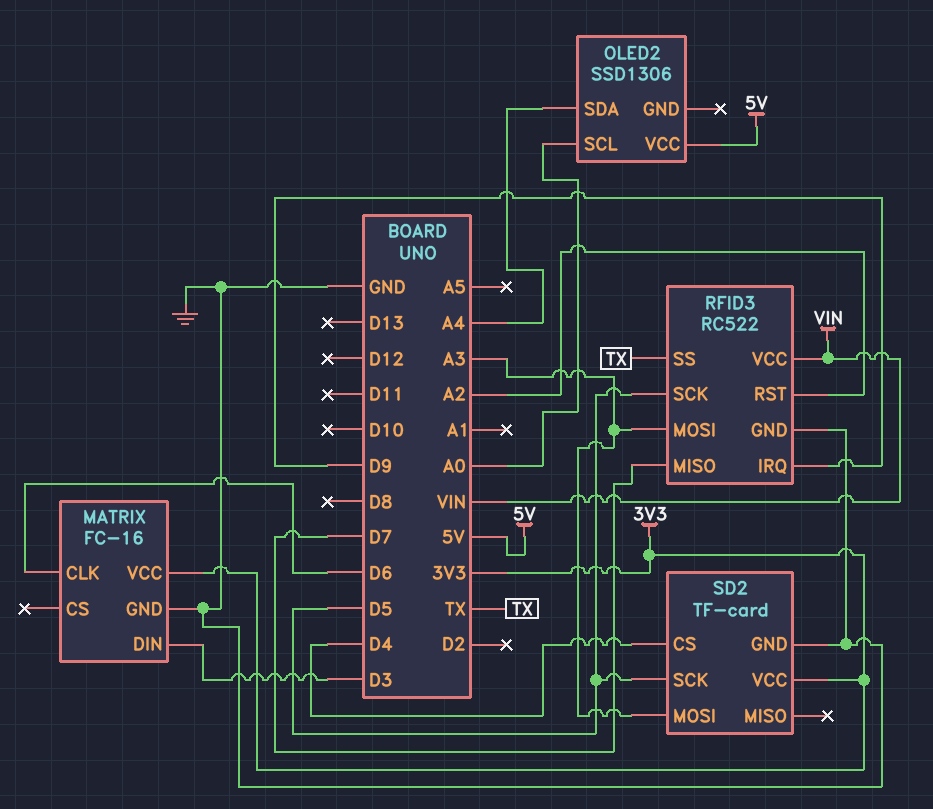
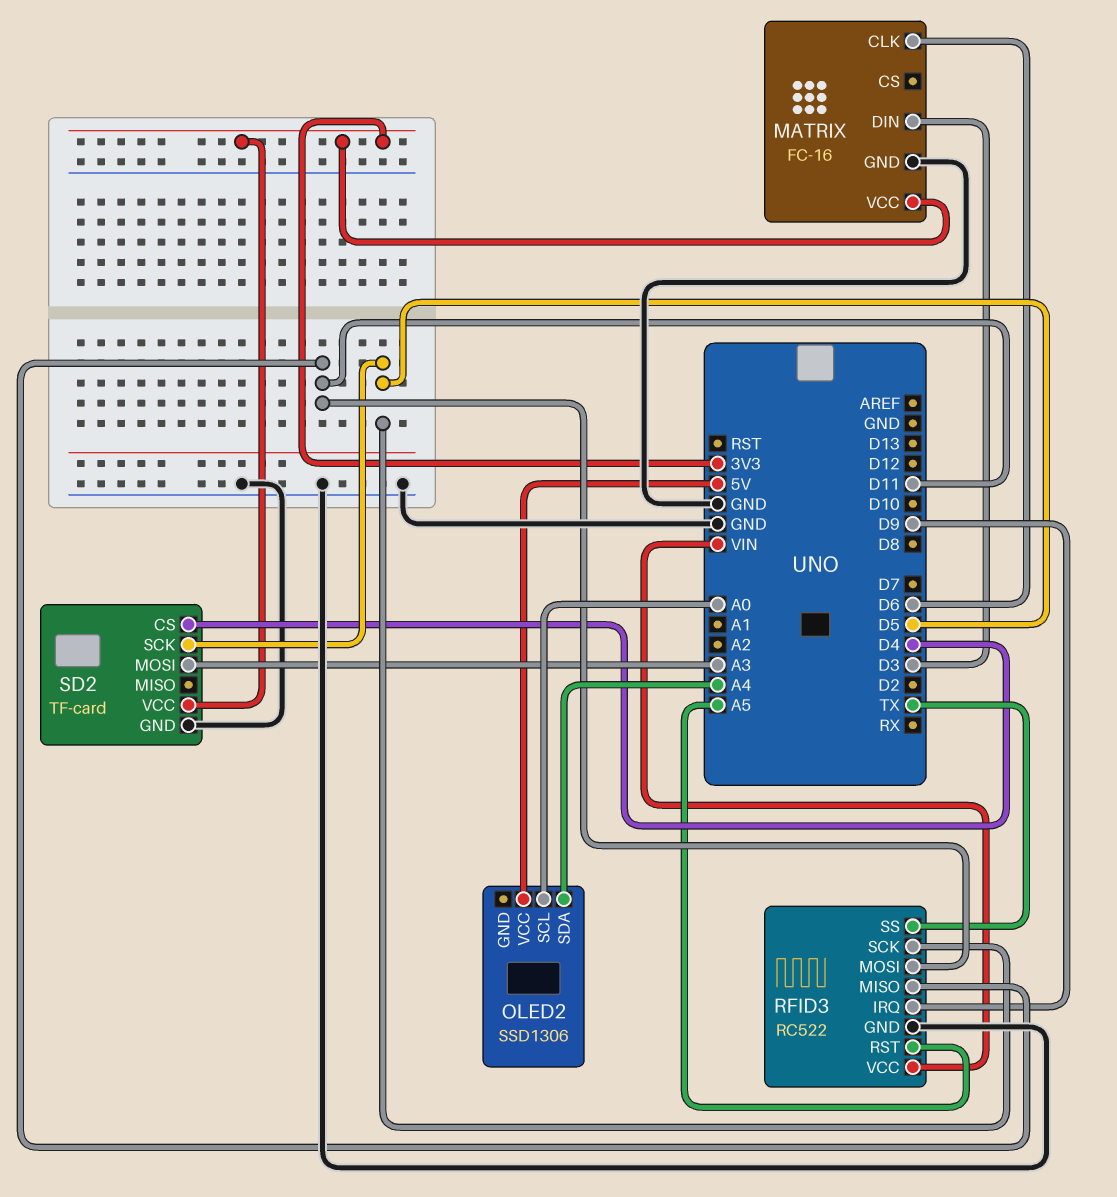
RFID3 pin MISO: D7 -> D11
RFID3 pin MOSI: A3 -> D11
RFID3 pin RST: A2 -> A5

